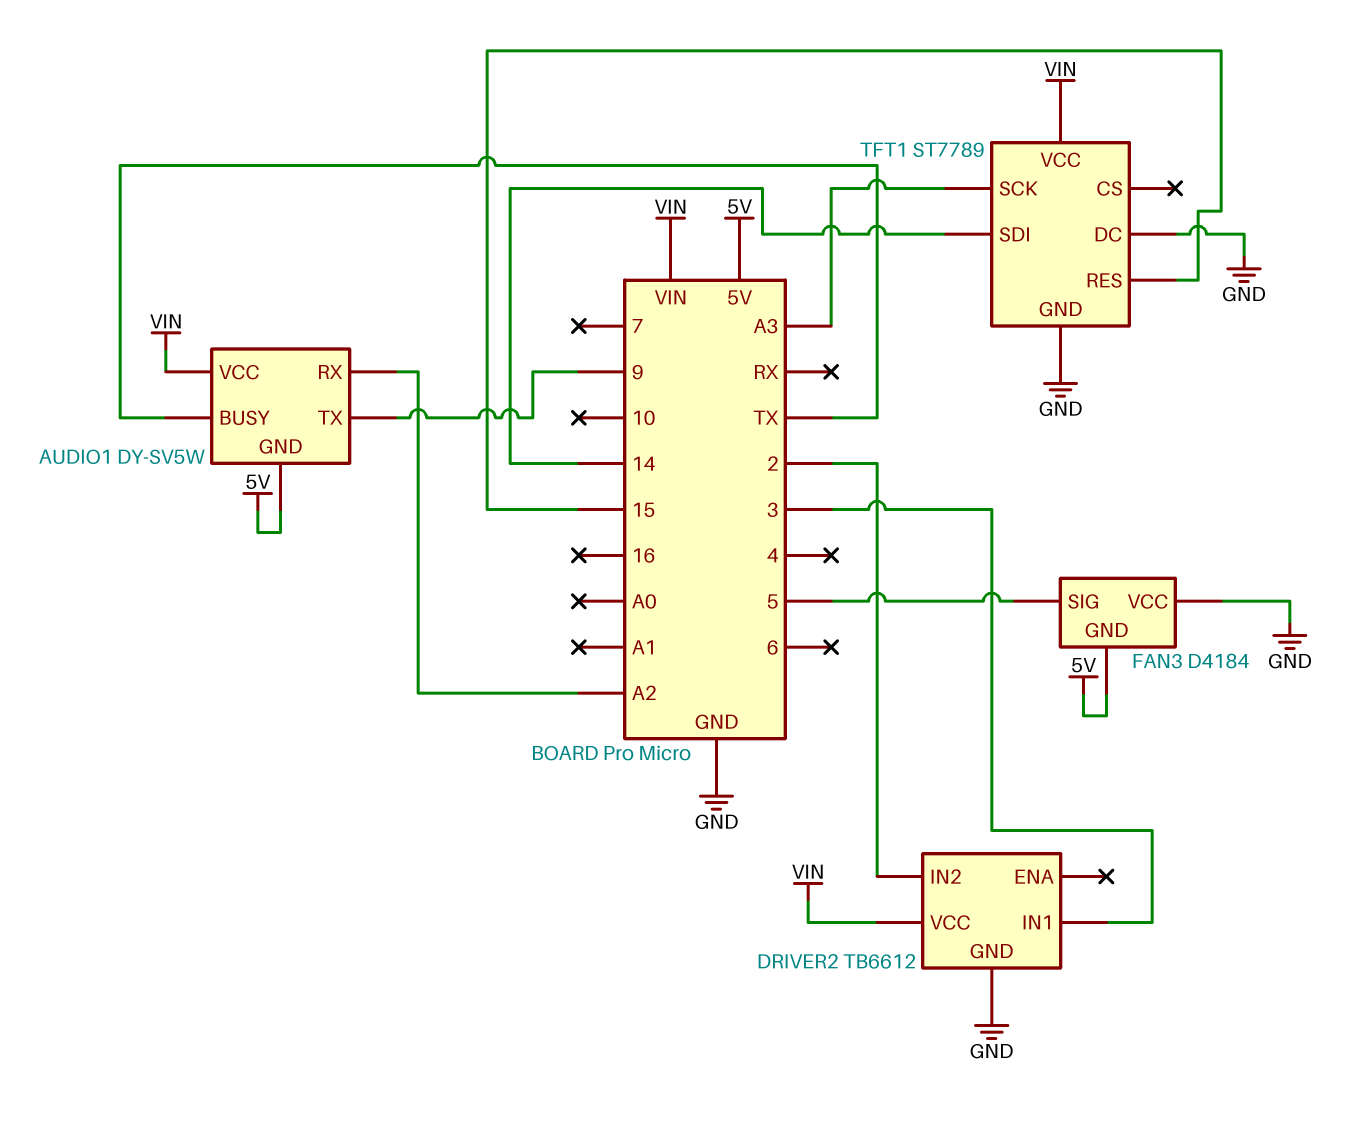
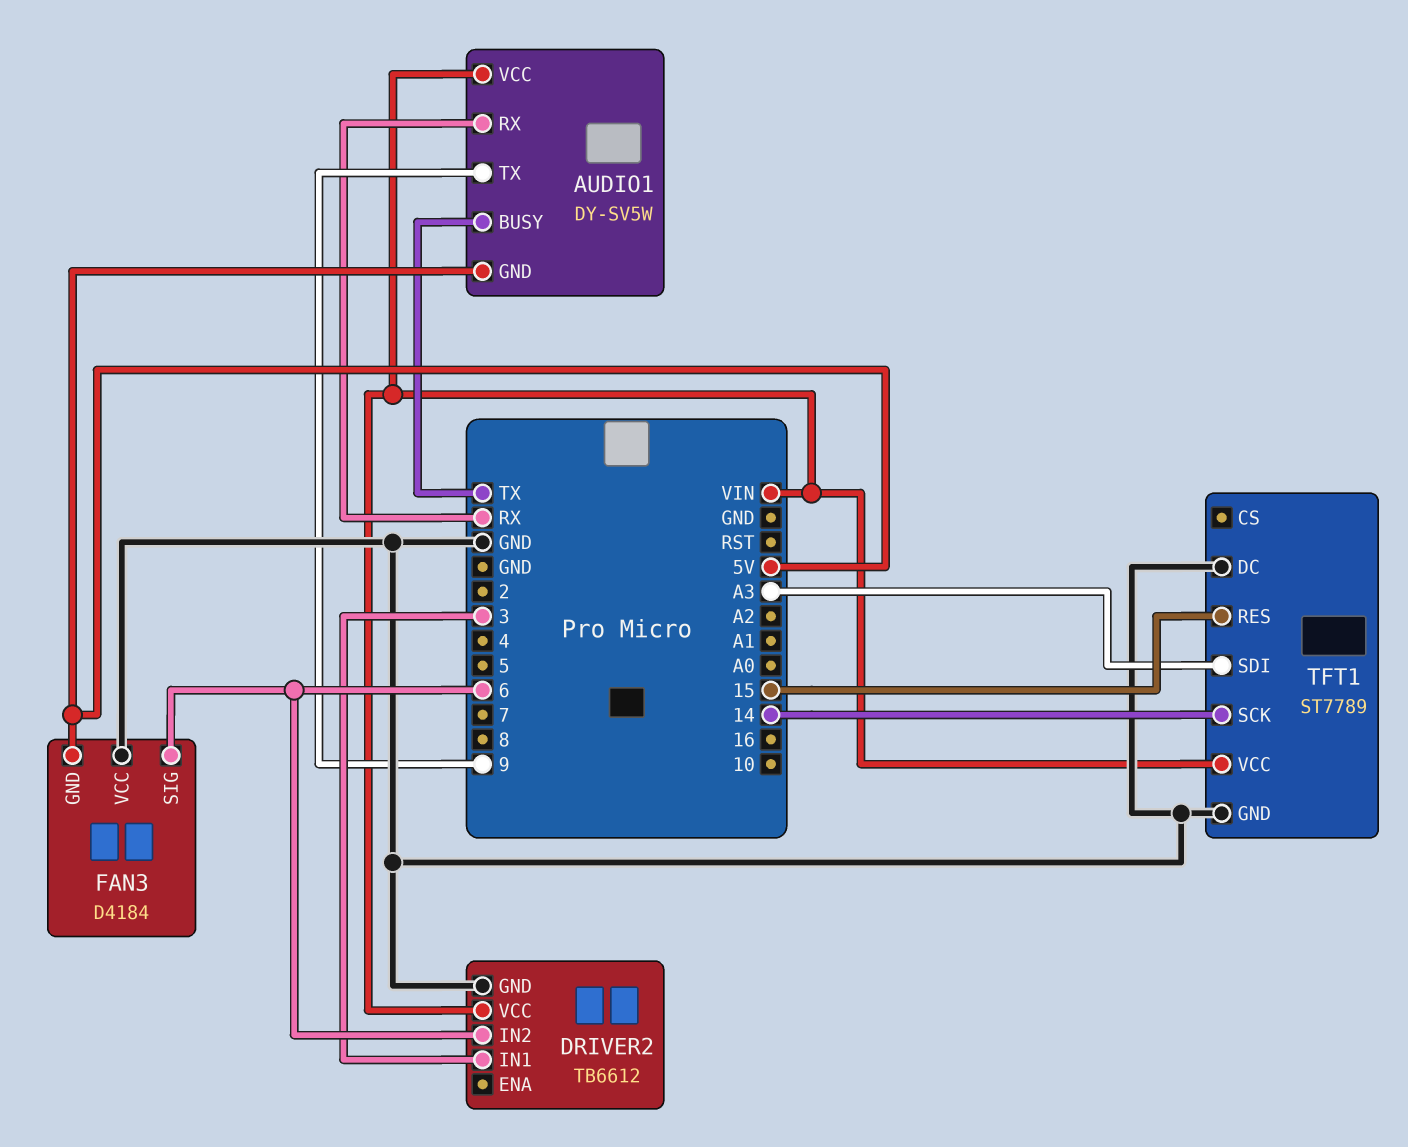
AUDIO1 pin RX: A2 -> RX
DRIVER2 pin IN2: 2 -> 6
FAN3 pin SIG: 5 -> 6
TFT1 pin SCK: A3 -> 14
TFT1 pin SDI: 14 -> A3

